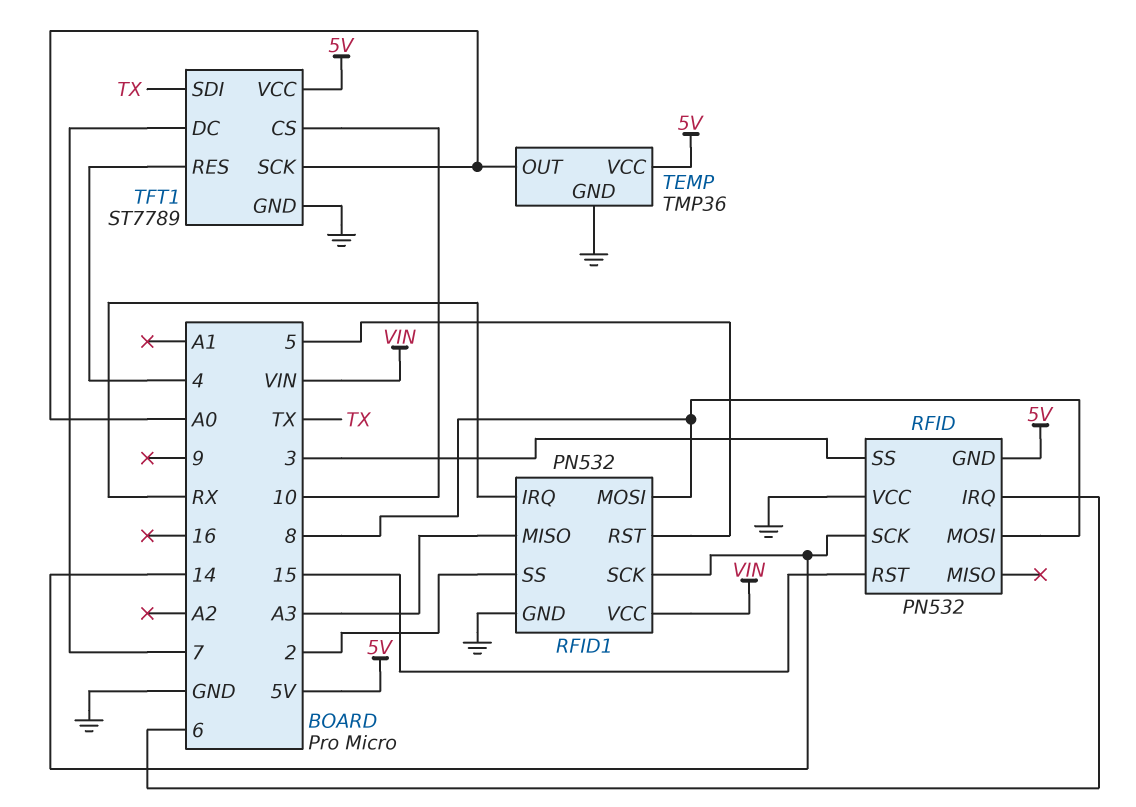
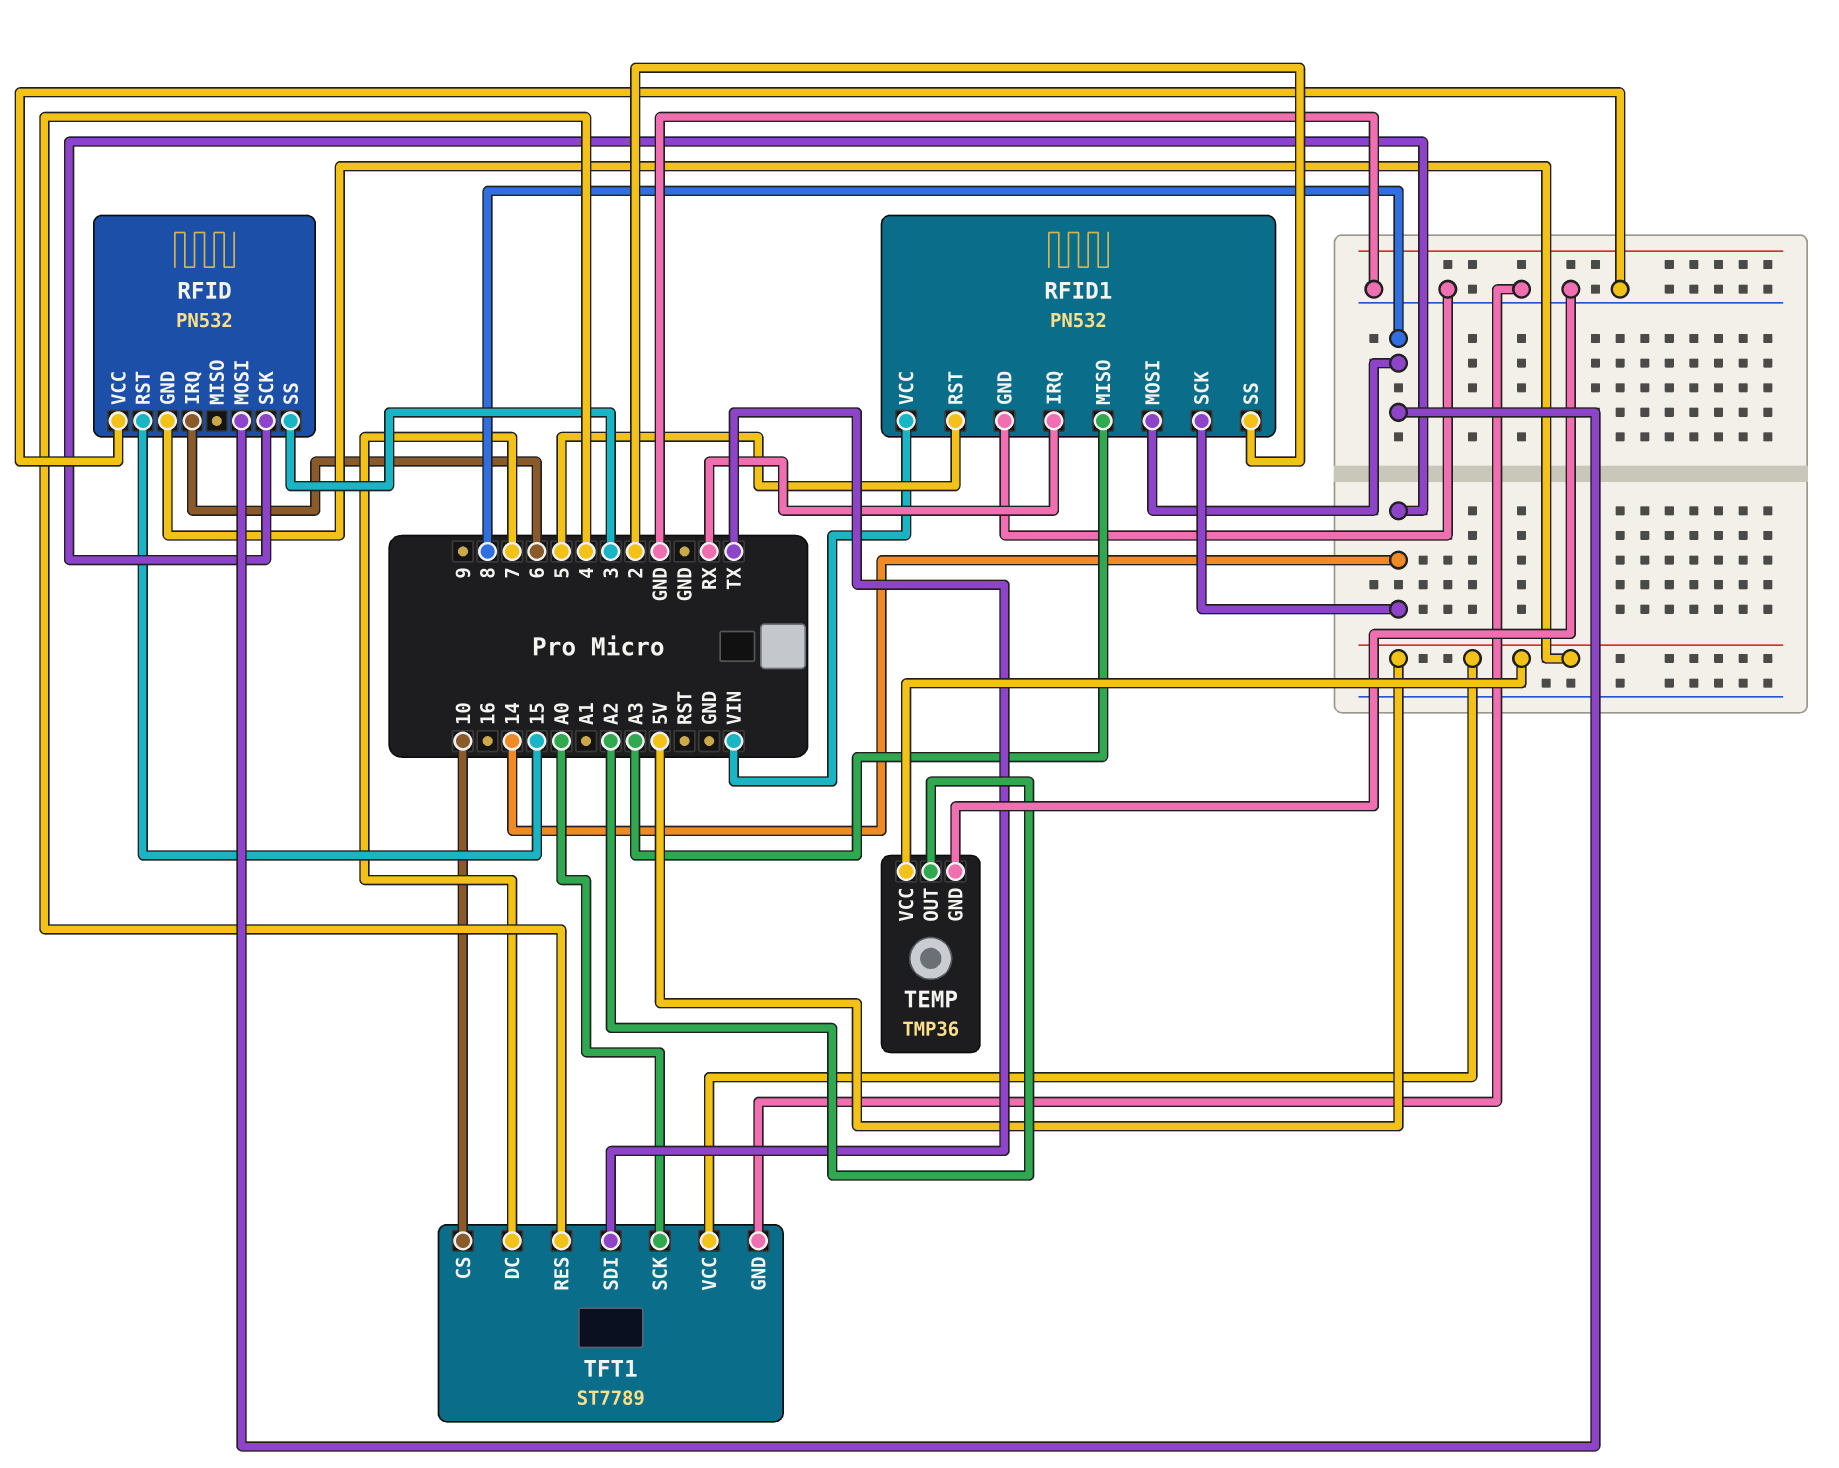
TEMP pin OUT: A0 -> A2

